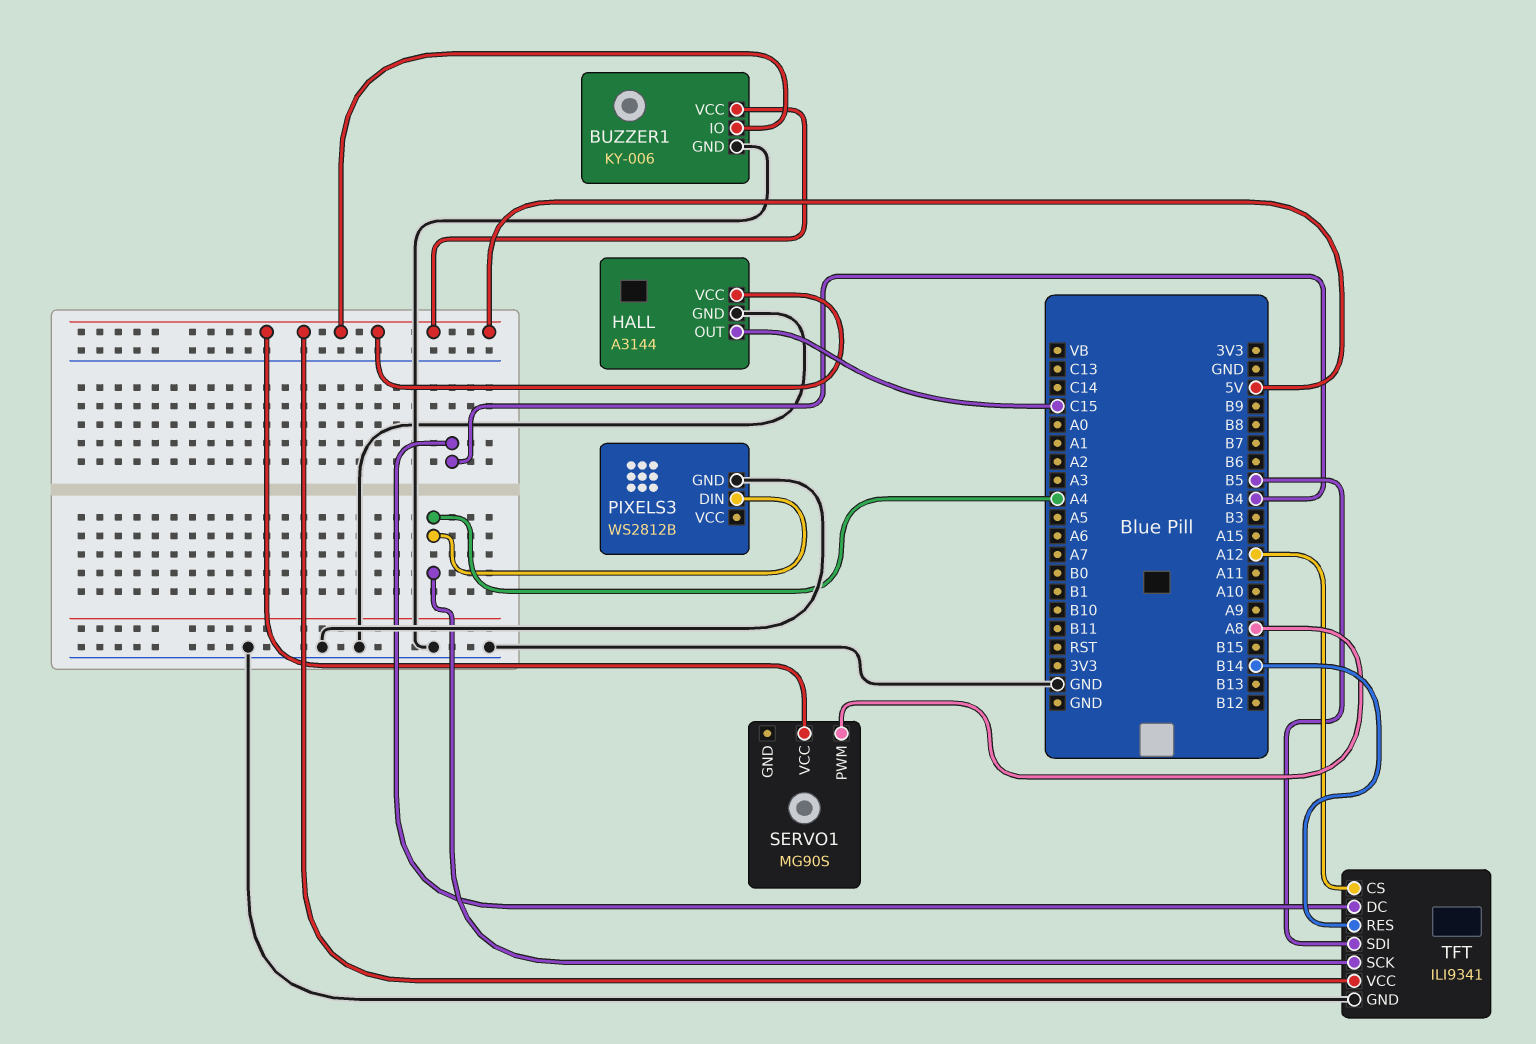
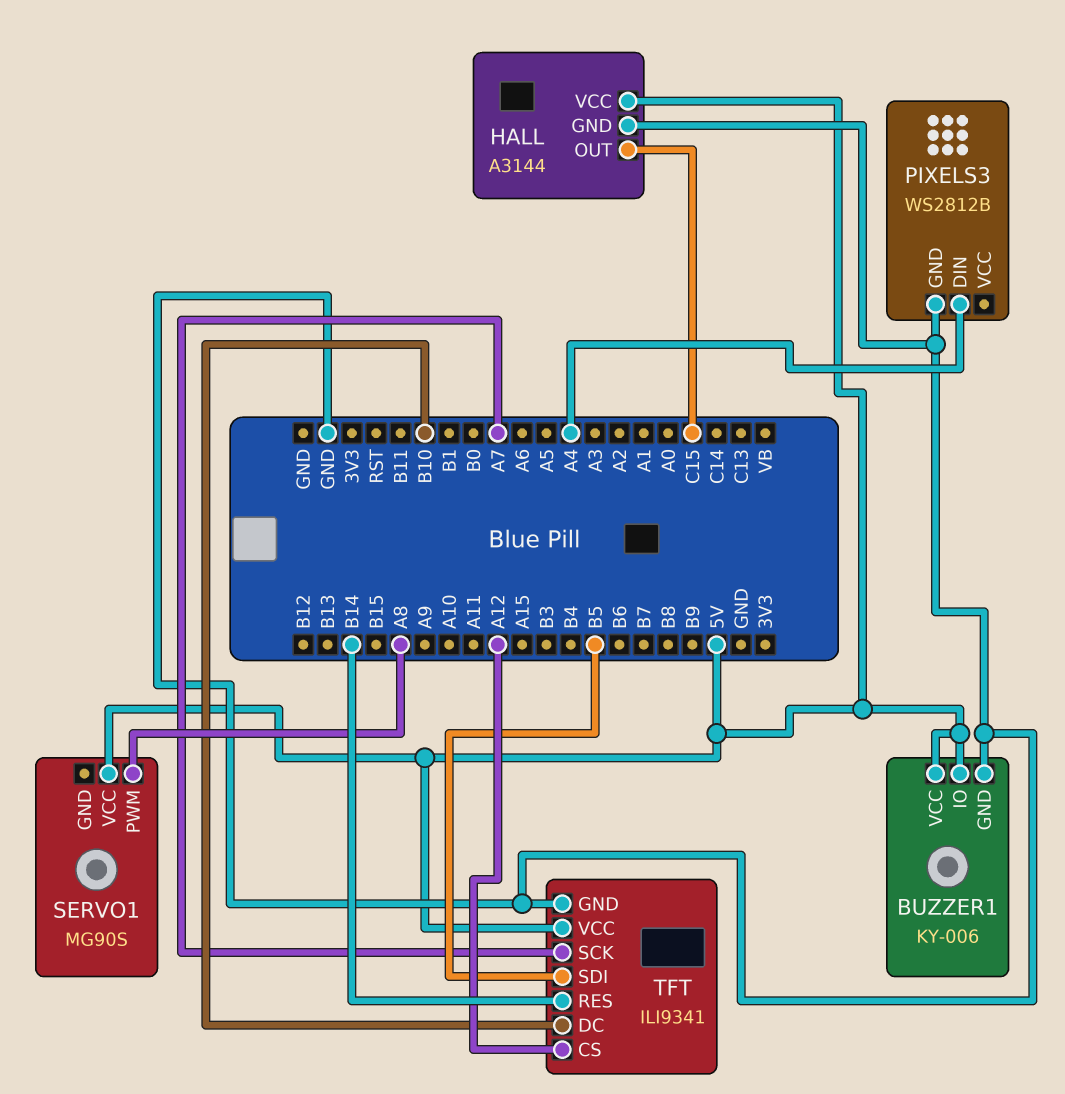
TFT pin DC: B4 -> B10
TFT pin SCK: A4 -> A7

